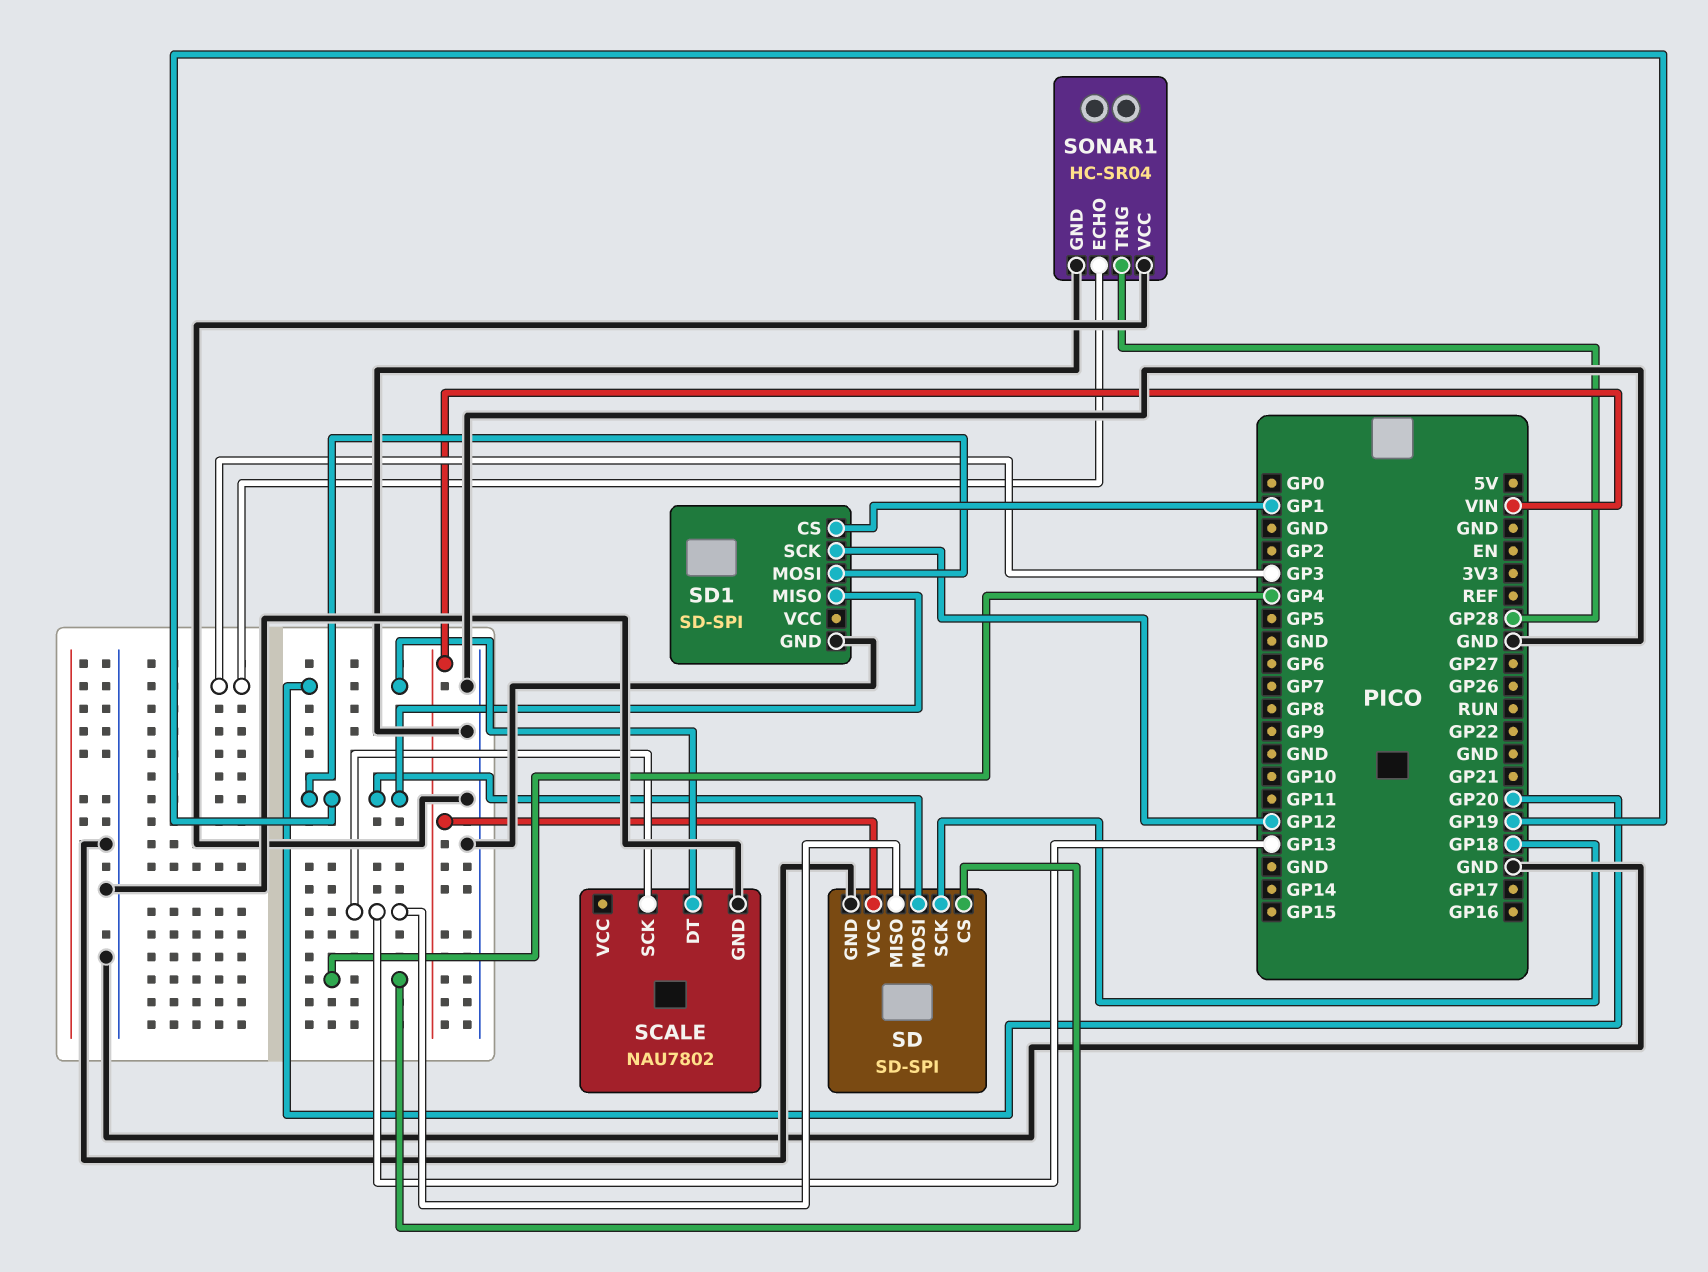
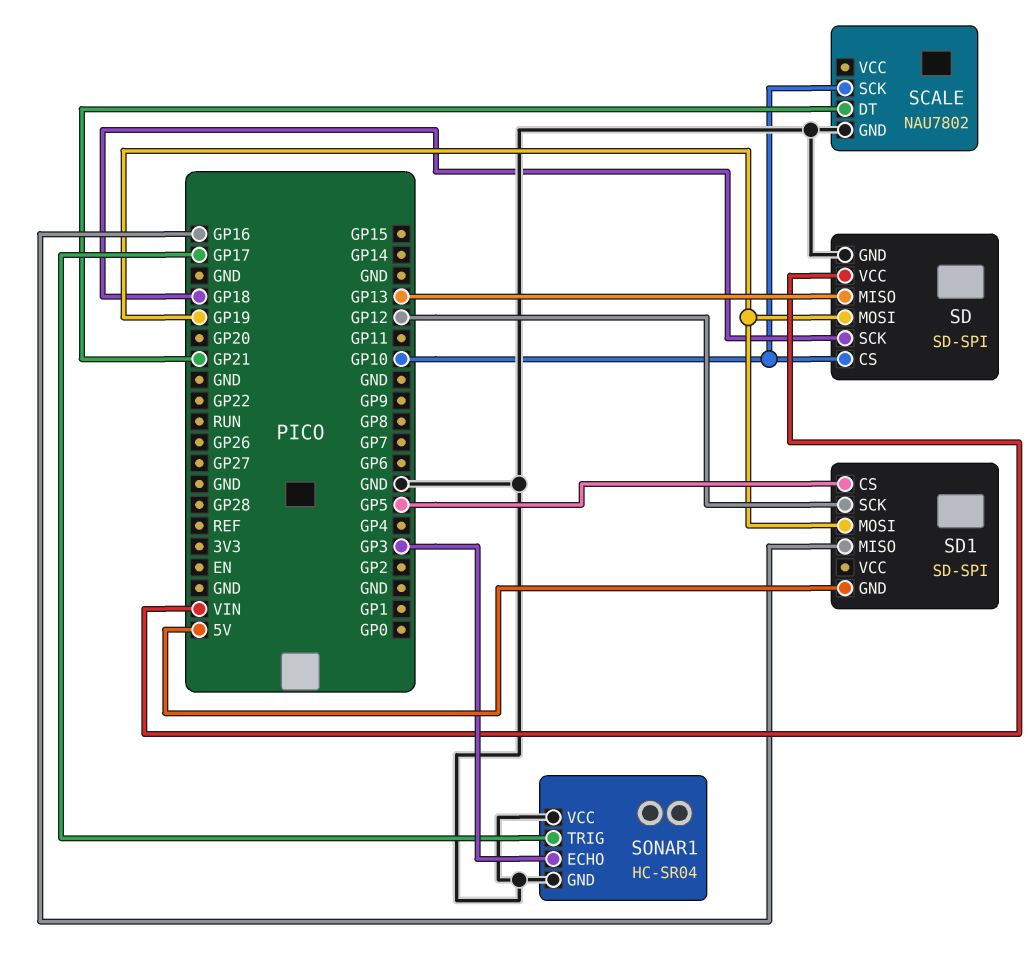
SCALE pin DT: GP20 -> GP21
SCALE pin SCK: GP13 -> GP10
SD pin CS: GP4 -> GP10
SD1 pin CS: GP1 -> GP5
SD1 pin GND: GND -> 5V
SD1 pin MISO: GP19 -> GP16
SONAR1 pin TRIG: GP28 -> GP17

